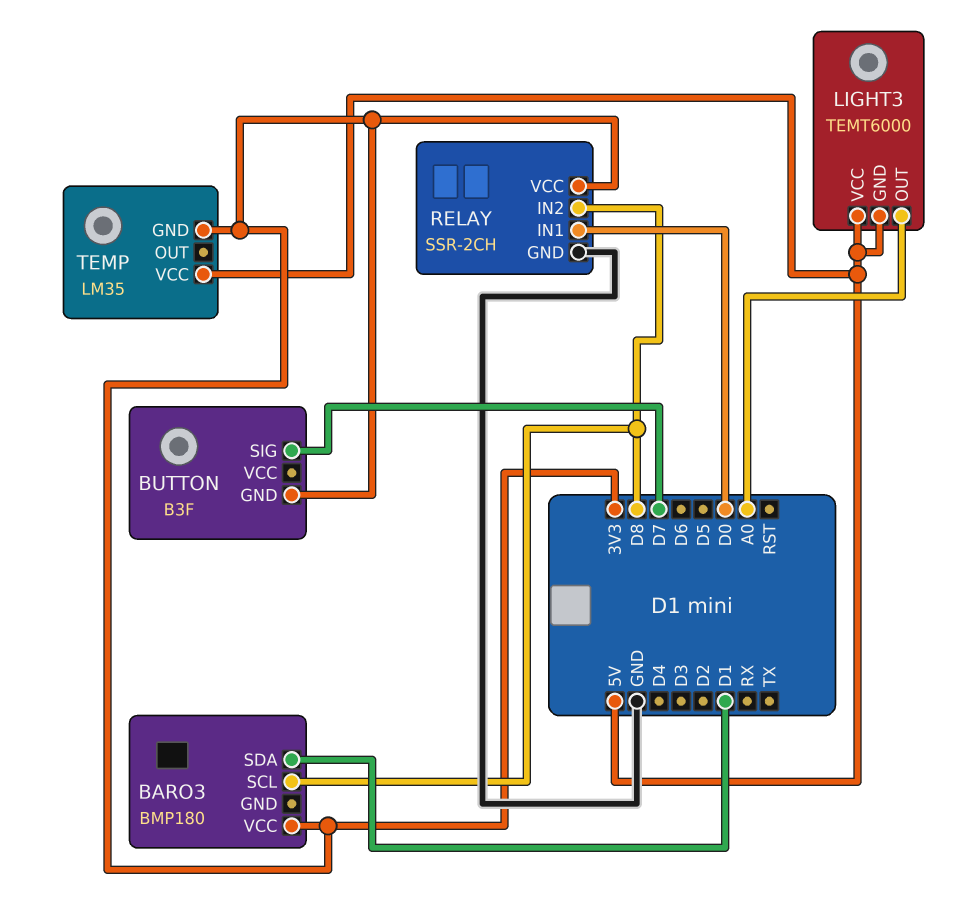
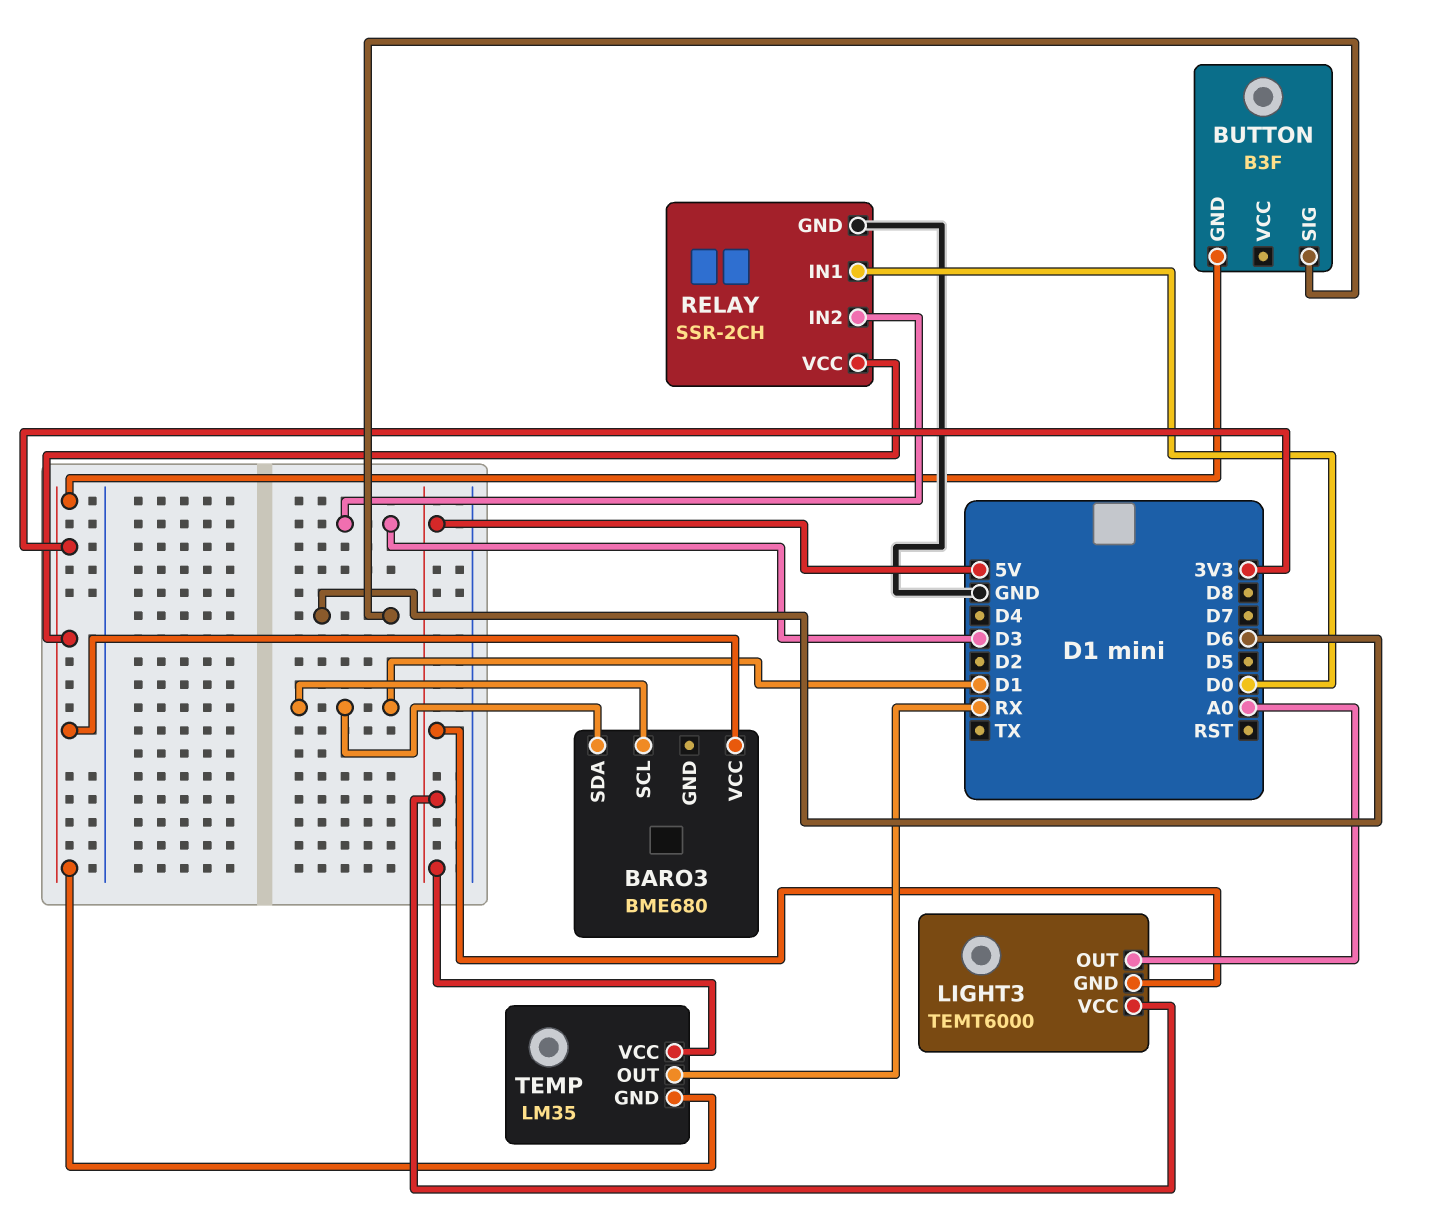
BARO3: BMP180 -> BME680
BARO3 pin SCL: D8 -> D1
BUTTON pin SIG: D7 -> D6
RELAY pin IN2: D8 -> D3
TEMP pin OUT: none -> RX

